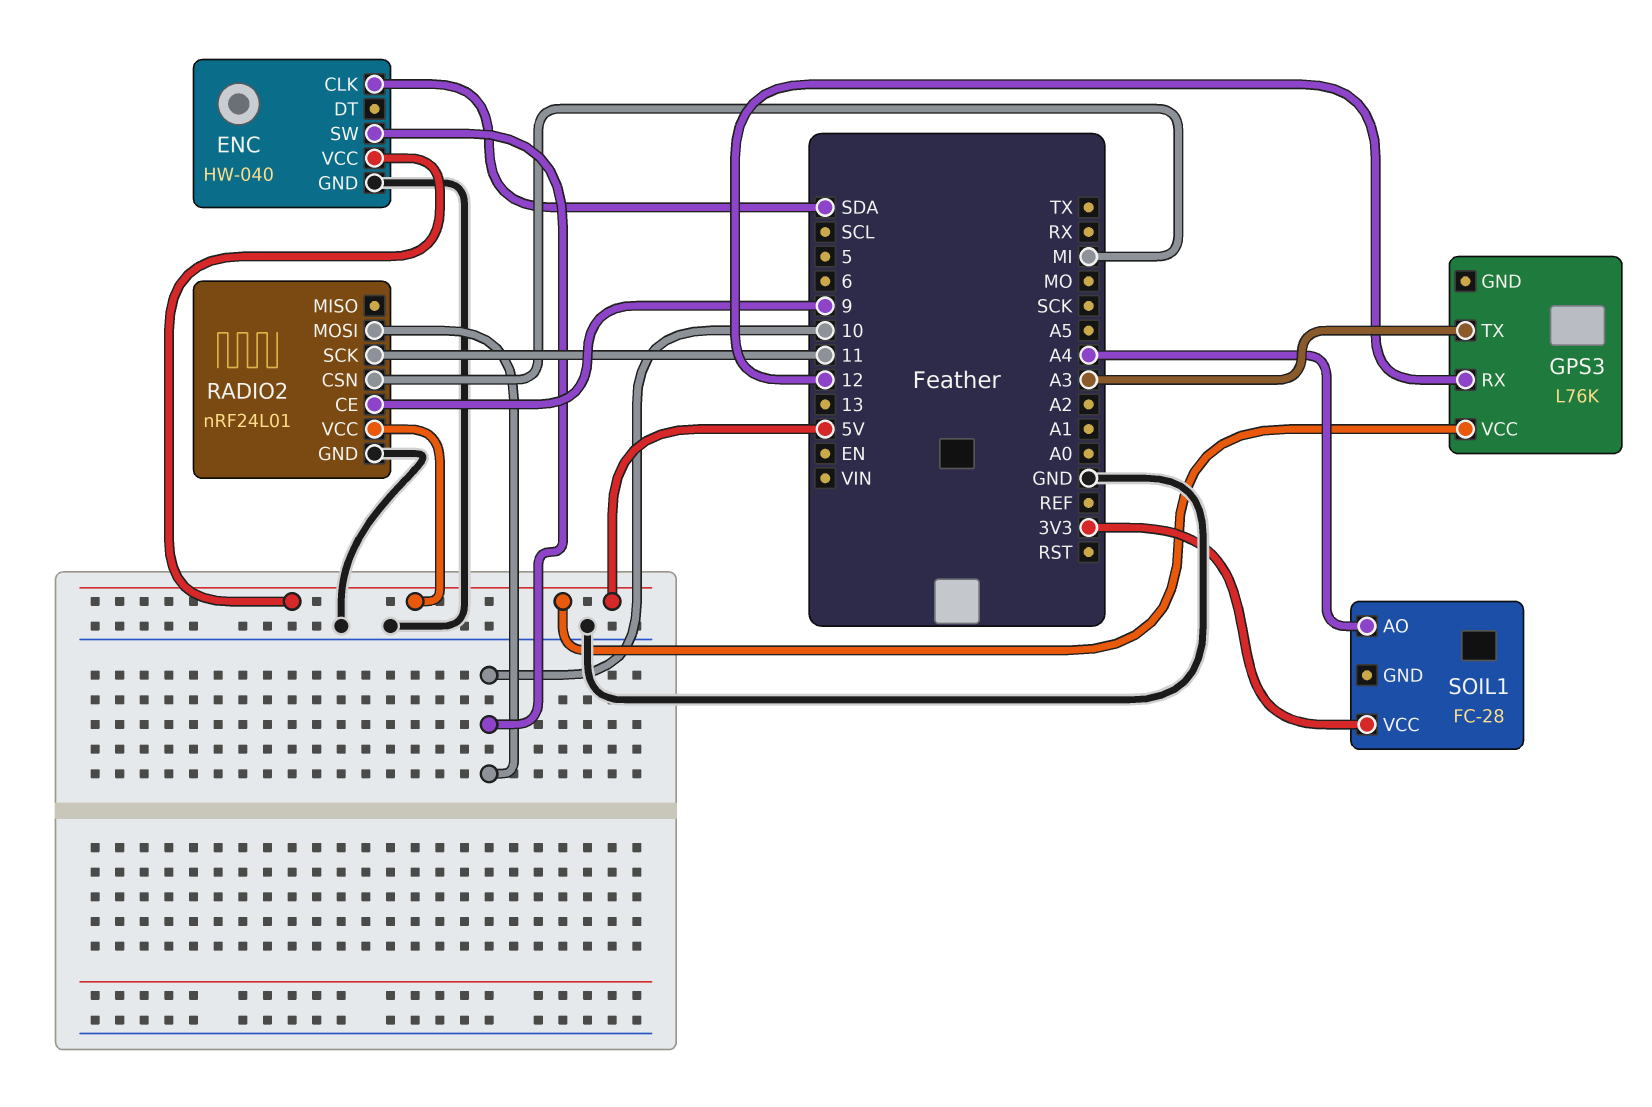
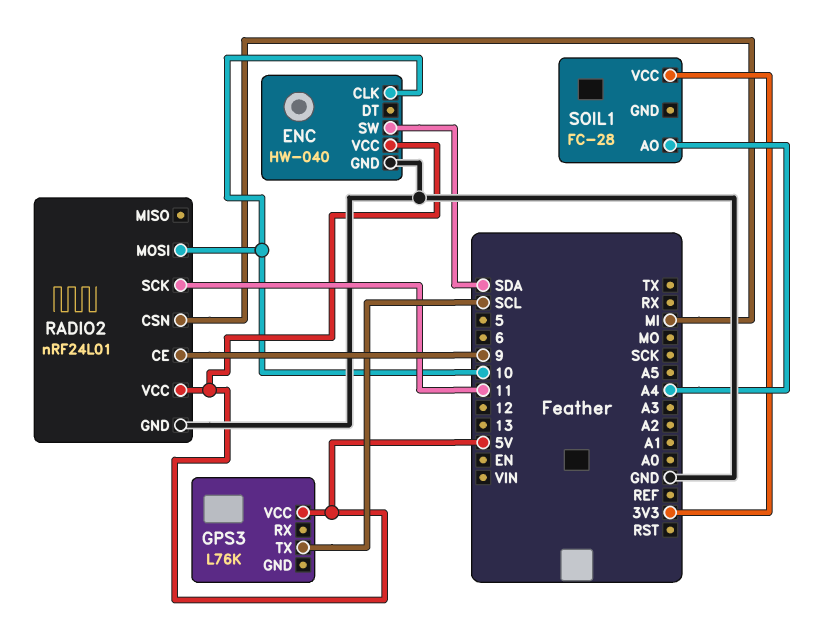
ENC pin CLK: SDA -> 10
ENC pin SW: 10 -> SDA
GPS3 pin RX: 12 -> none
GPS3 pin TX: A3 -> SCL

